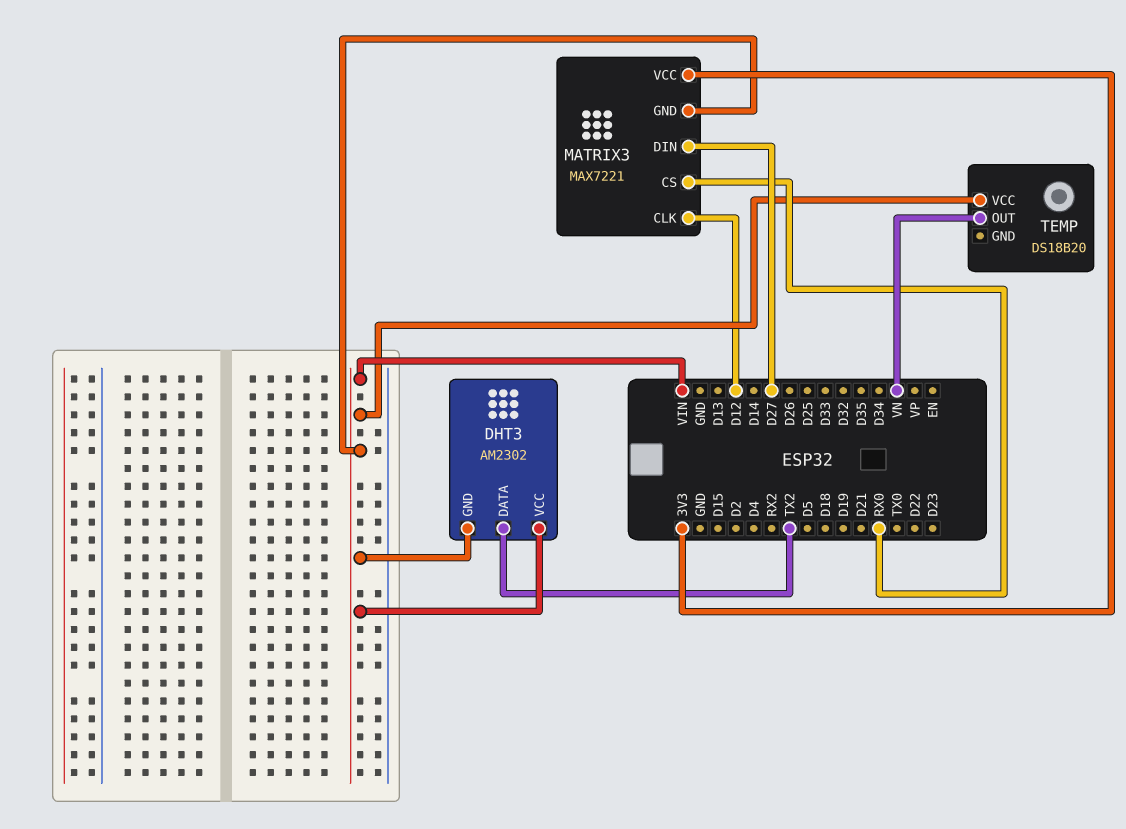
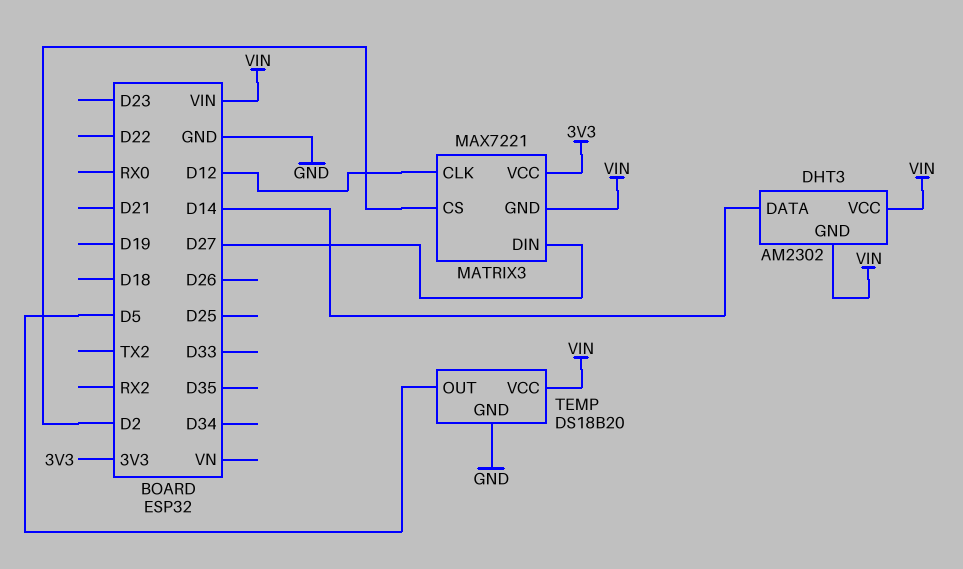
DHT3 pin DATA: TX2 -> D14
MATRIX3 pin CS: RX0 -> D2
TEMP pin GND: none -> GND
TEMP pin OUT: VN -> D5

